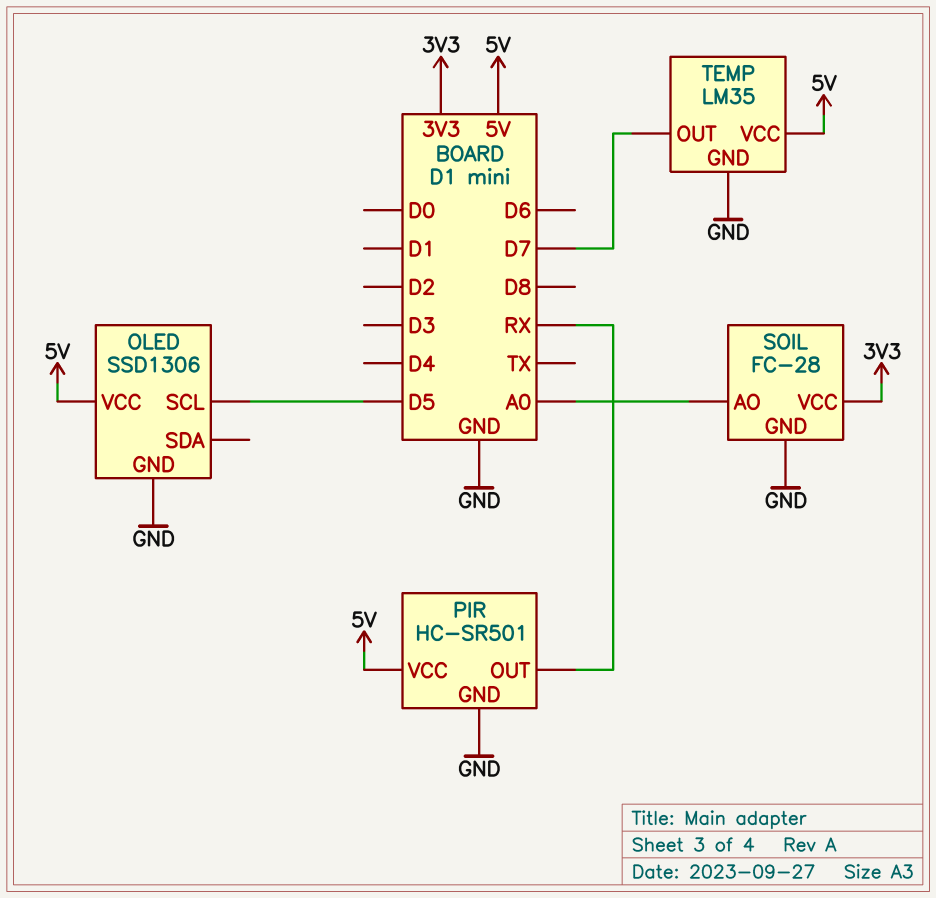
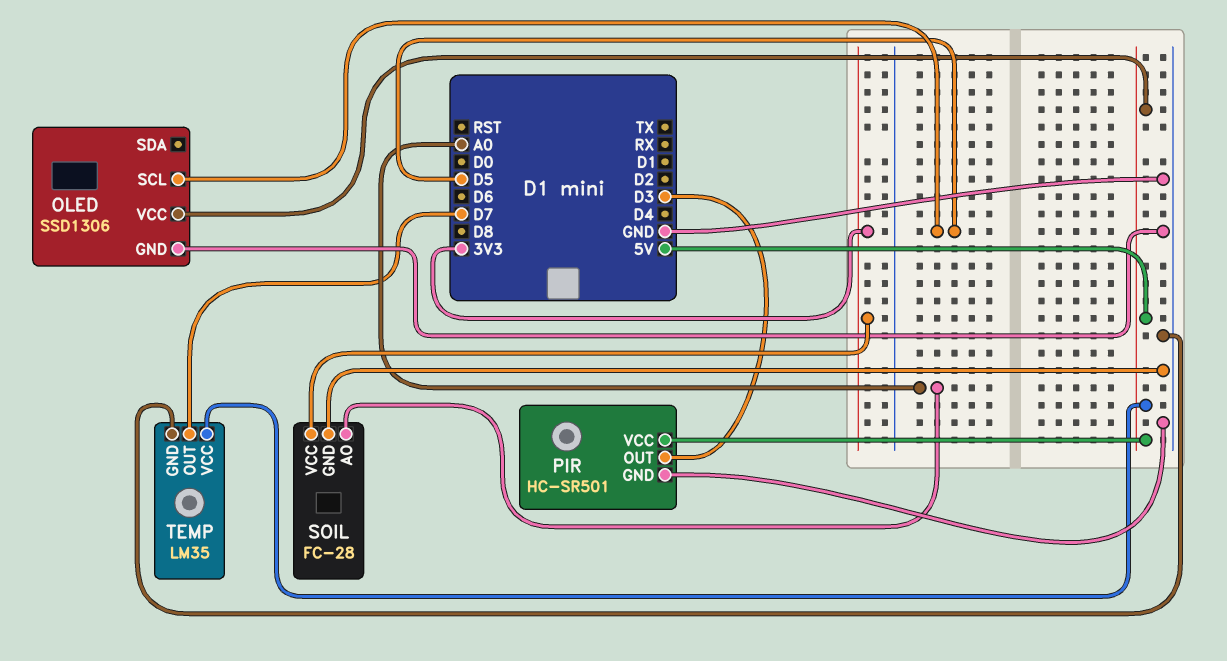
PIR pin OUT: RX -> D3

